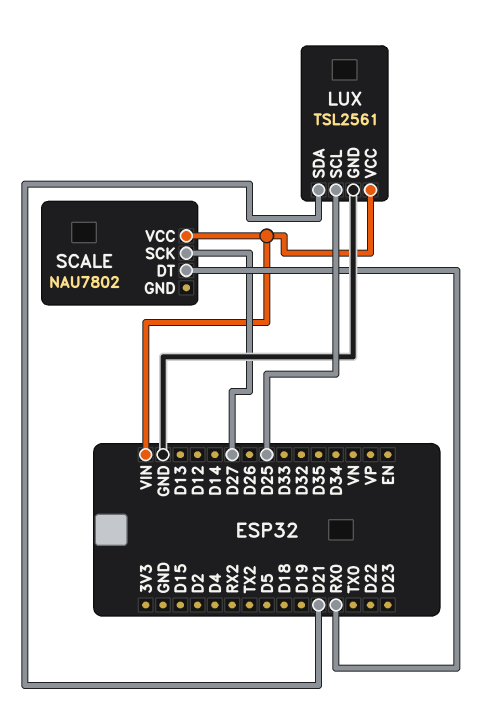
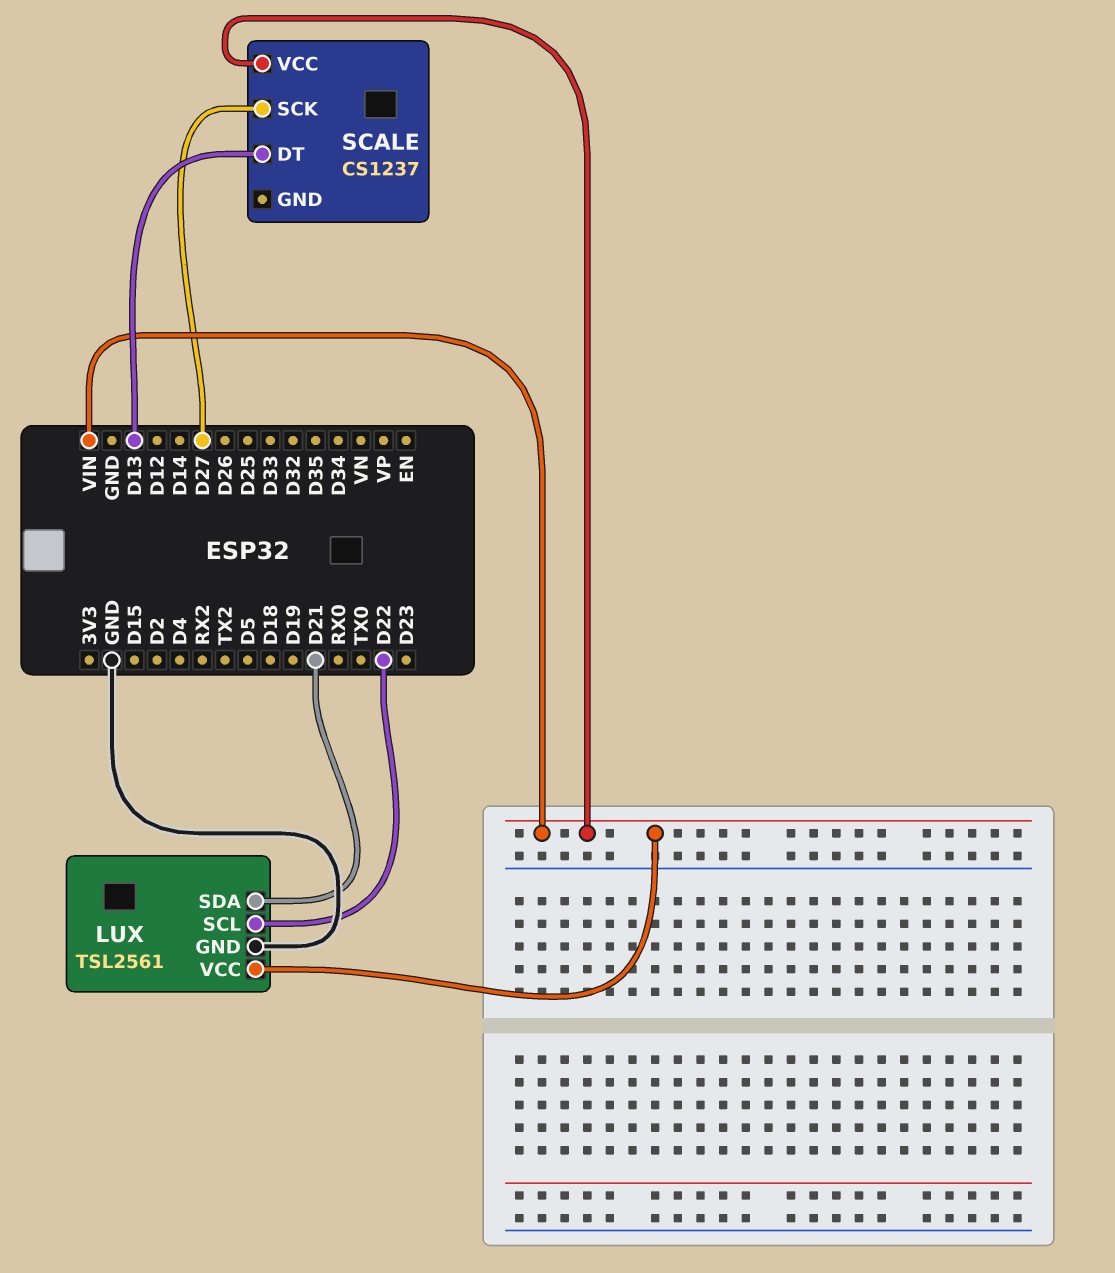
LUX pin SCL: D25 -> D22
SCALE: NAU7802 -> CS1237
SCALE pin DT: RX0 -> D13

